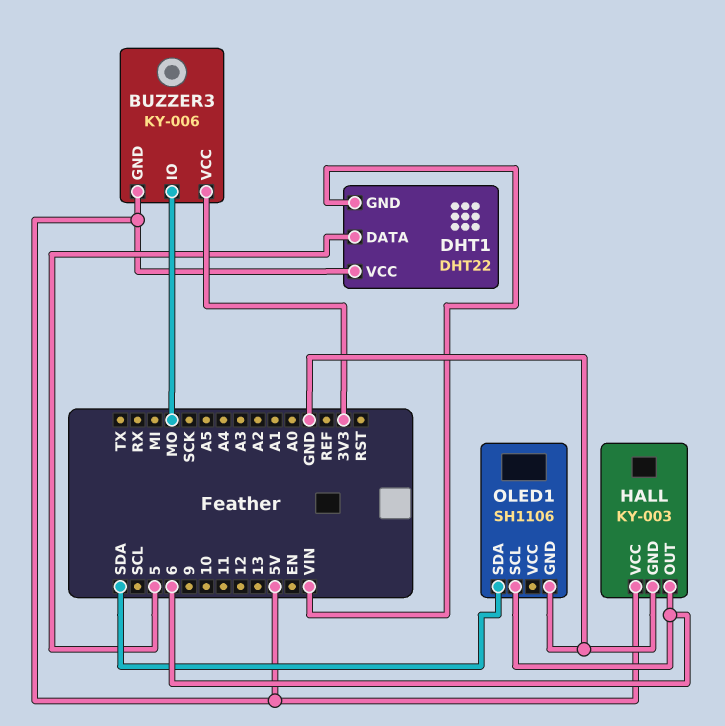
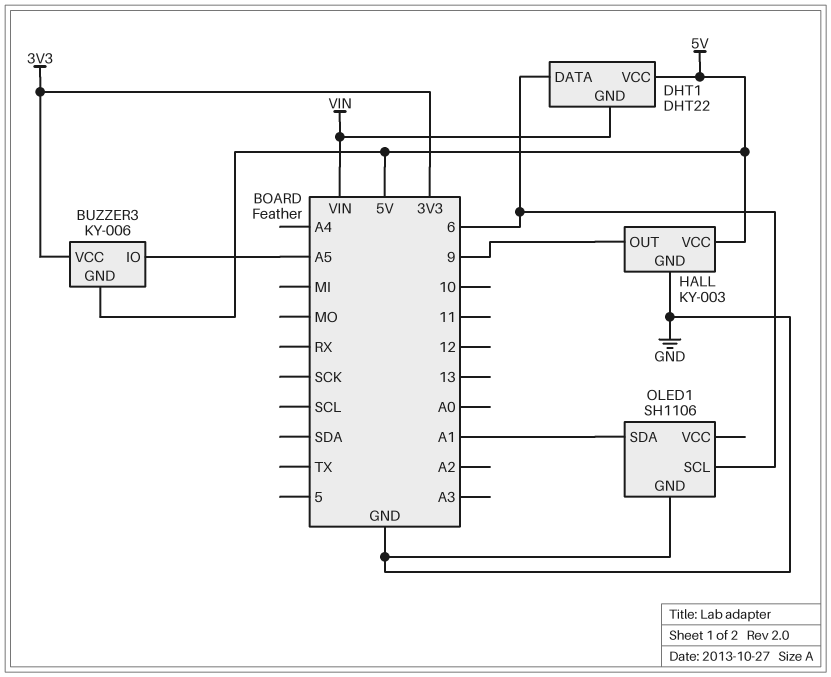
BUZZER3 pin IO: MO -> A5
DHT1 pin DATA: 5 -> 6
HALL pin OUT: 6 -> 9
OLED1 pin SDA: SDA -> A1

